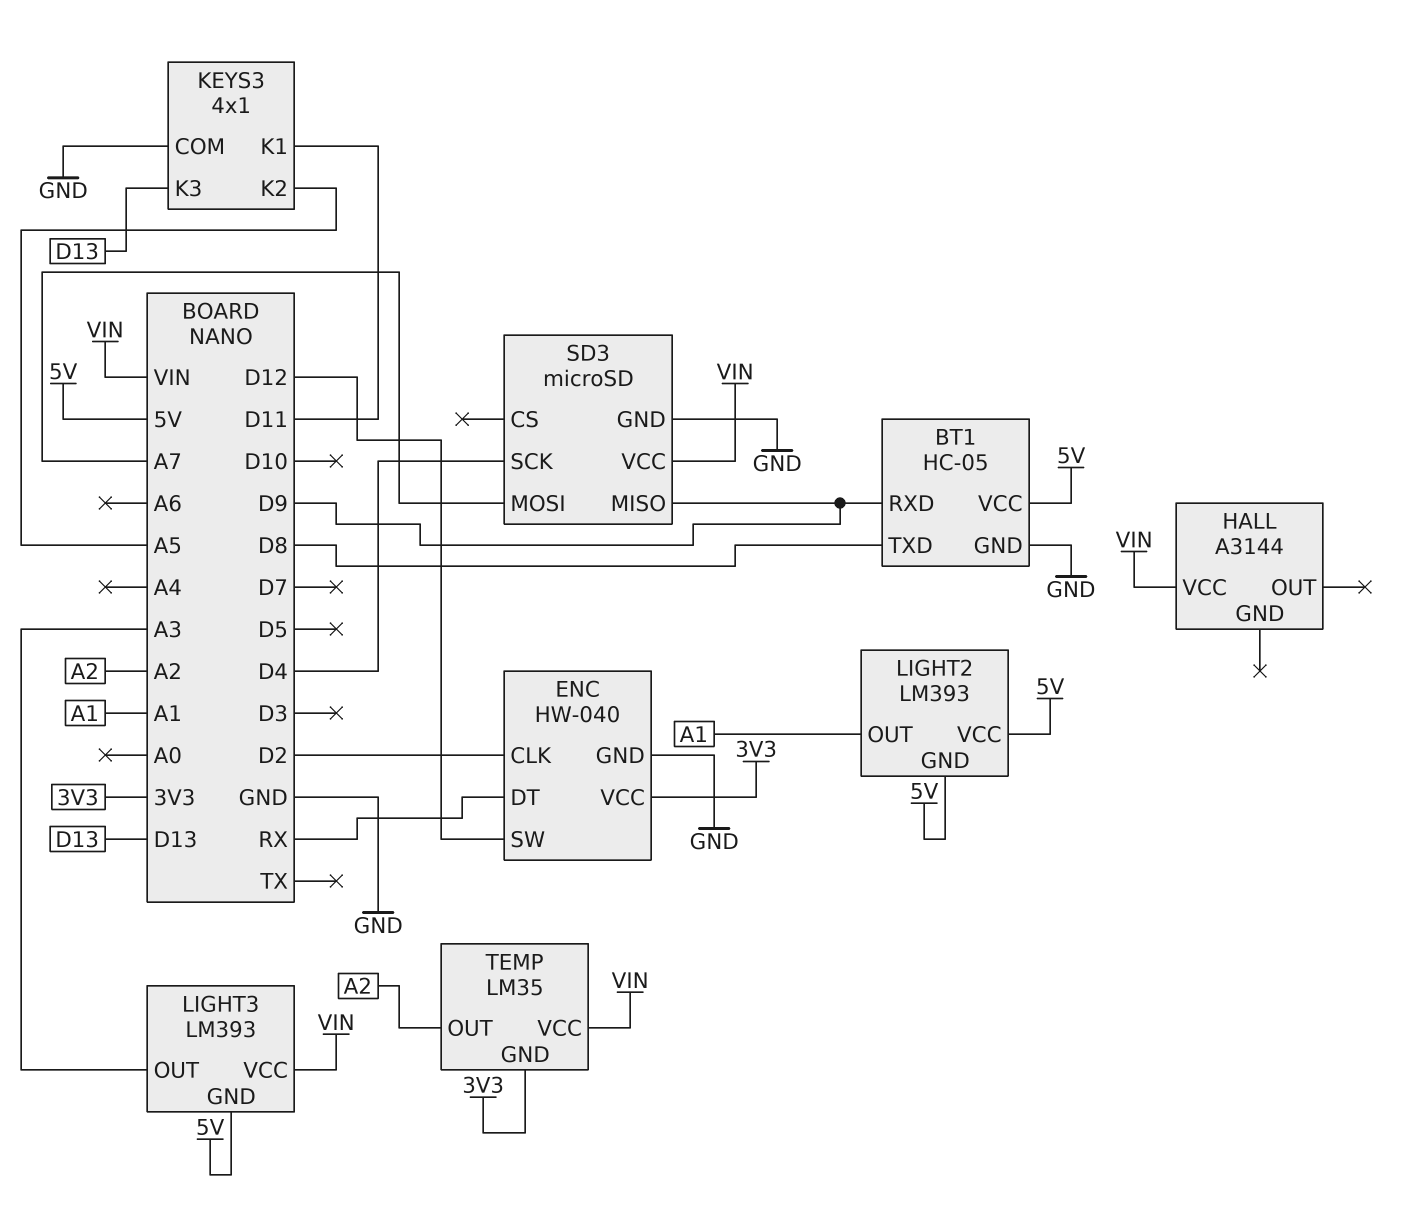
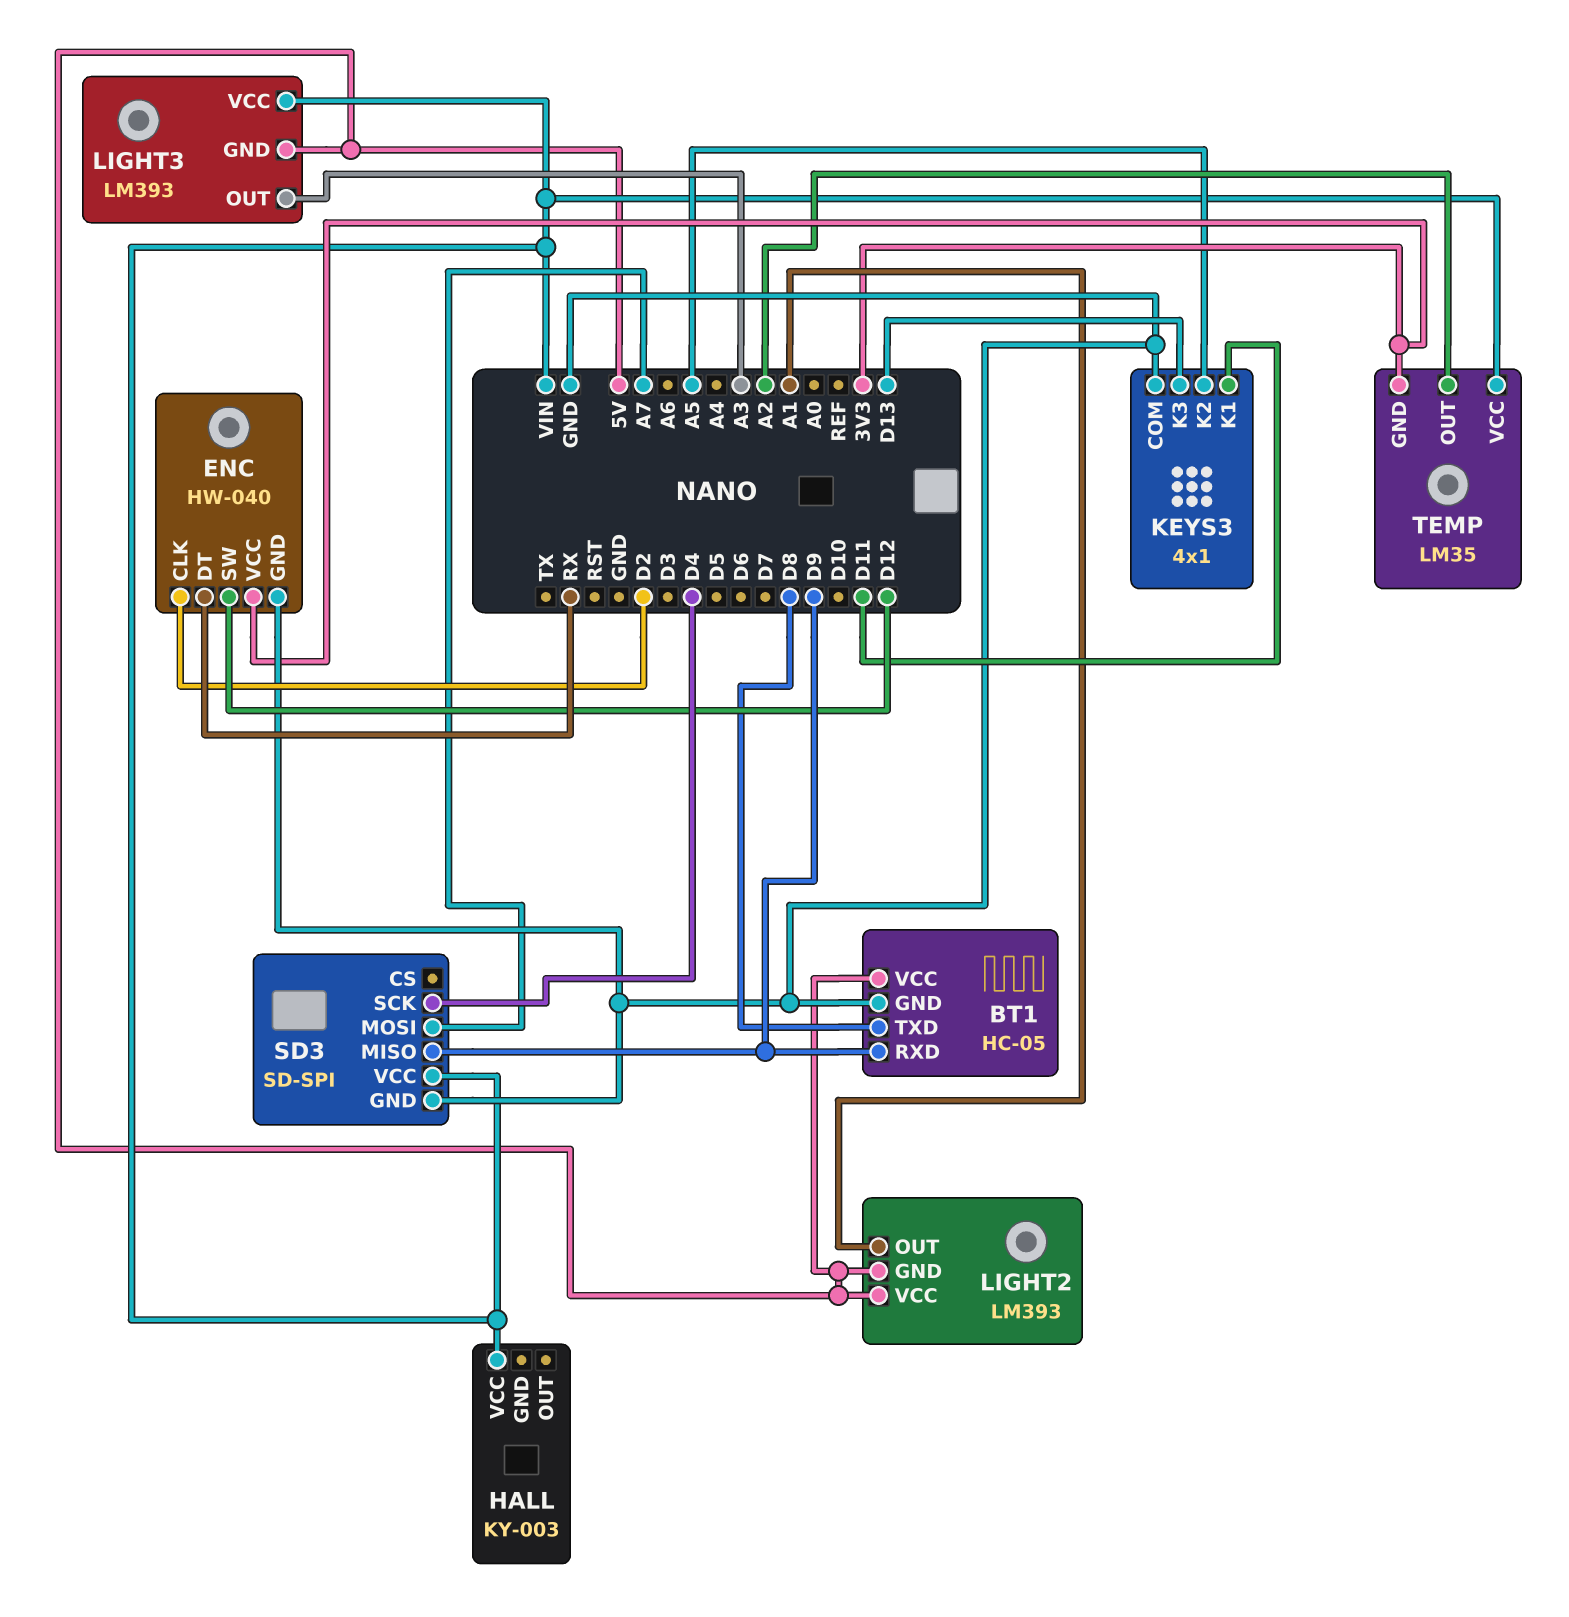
HALL: A3144 -> KY-003
SD3: microSD -> SD-SPI

